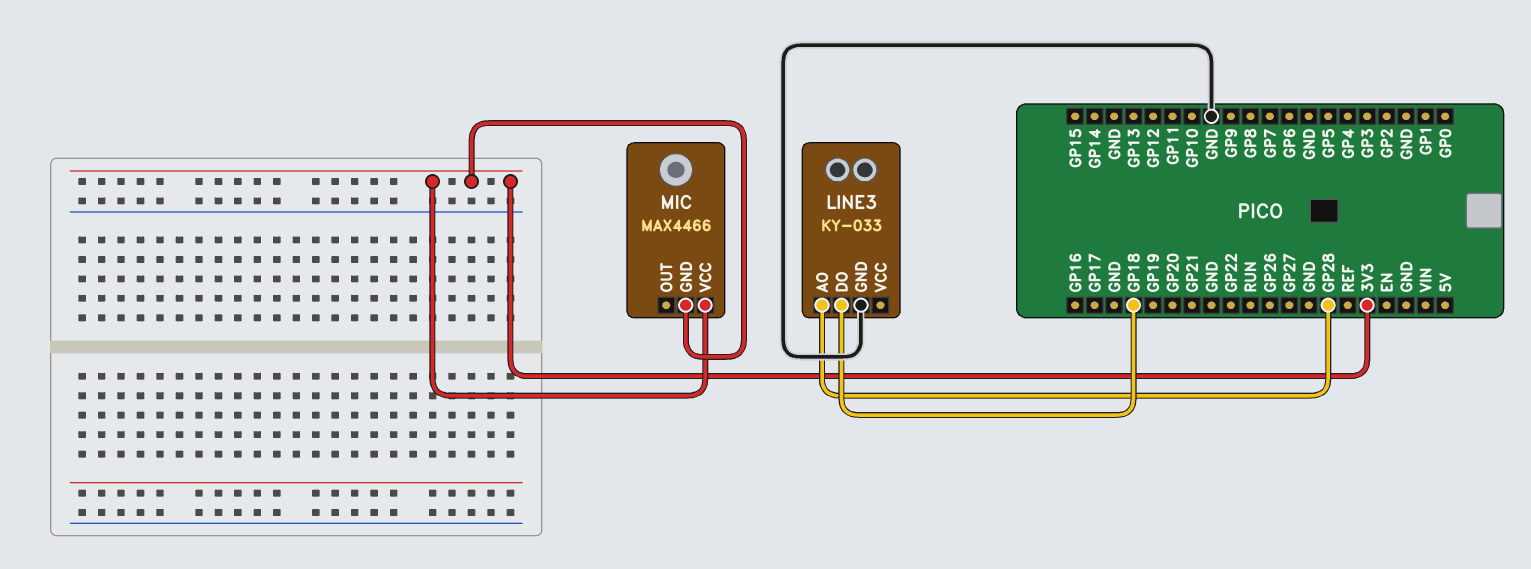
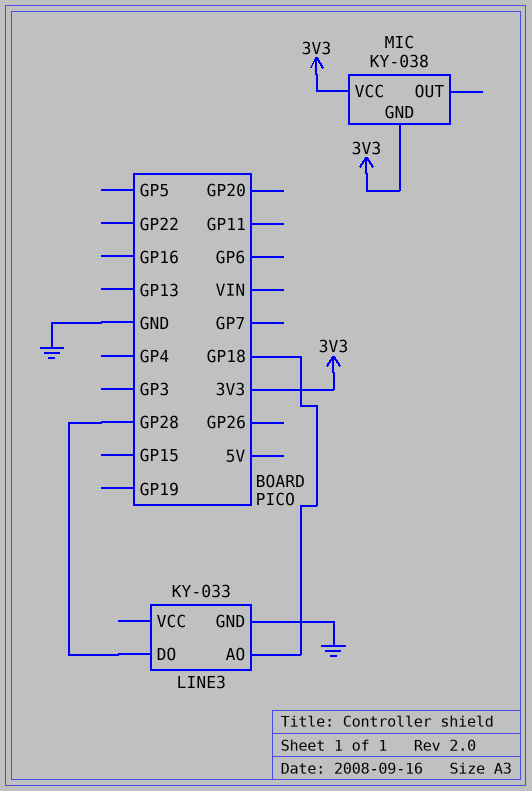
LINE3 pin AO: GP28 -> GP18
LINE3 pin DO: GP18 -> GP28
MIC: MAX4466 -> KY-038

